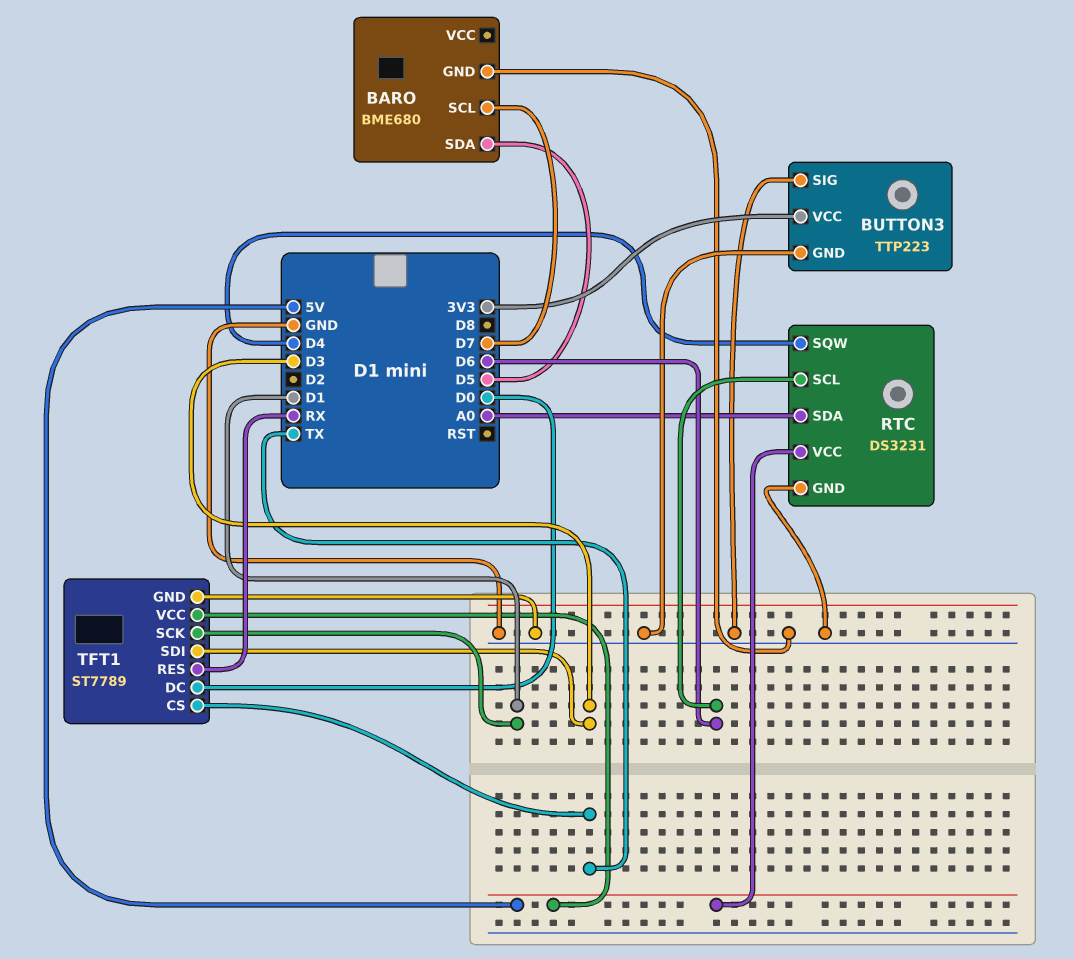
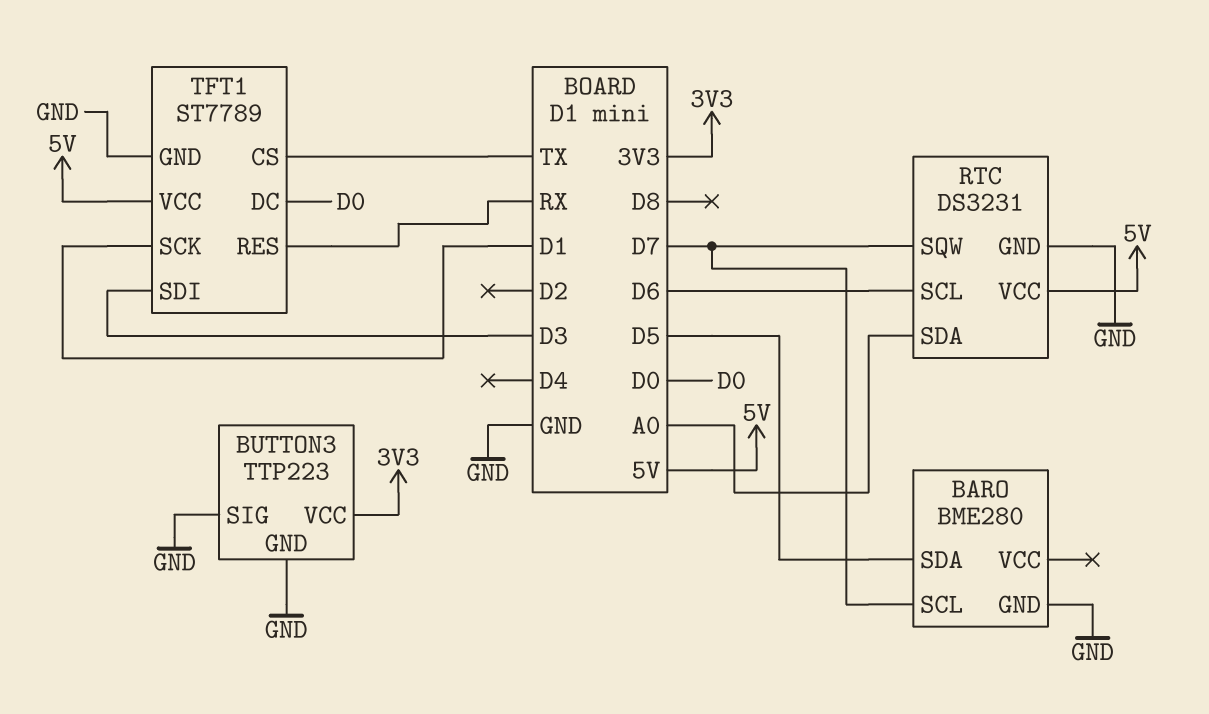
BARO: BME680 -> BME280
RTC pin SQW: D4 -> D7

